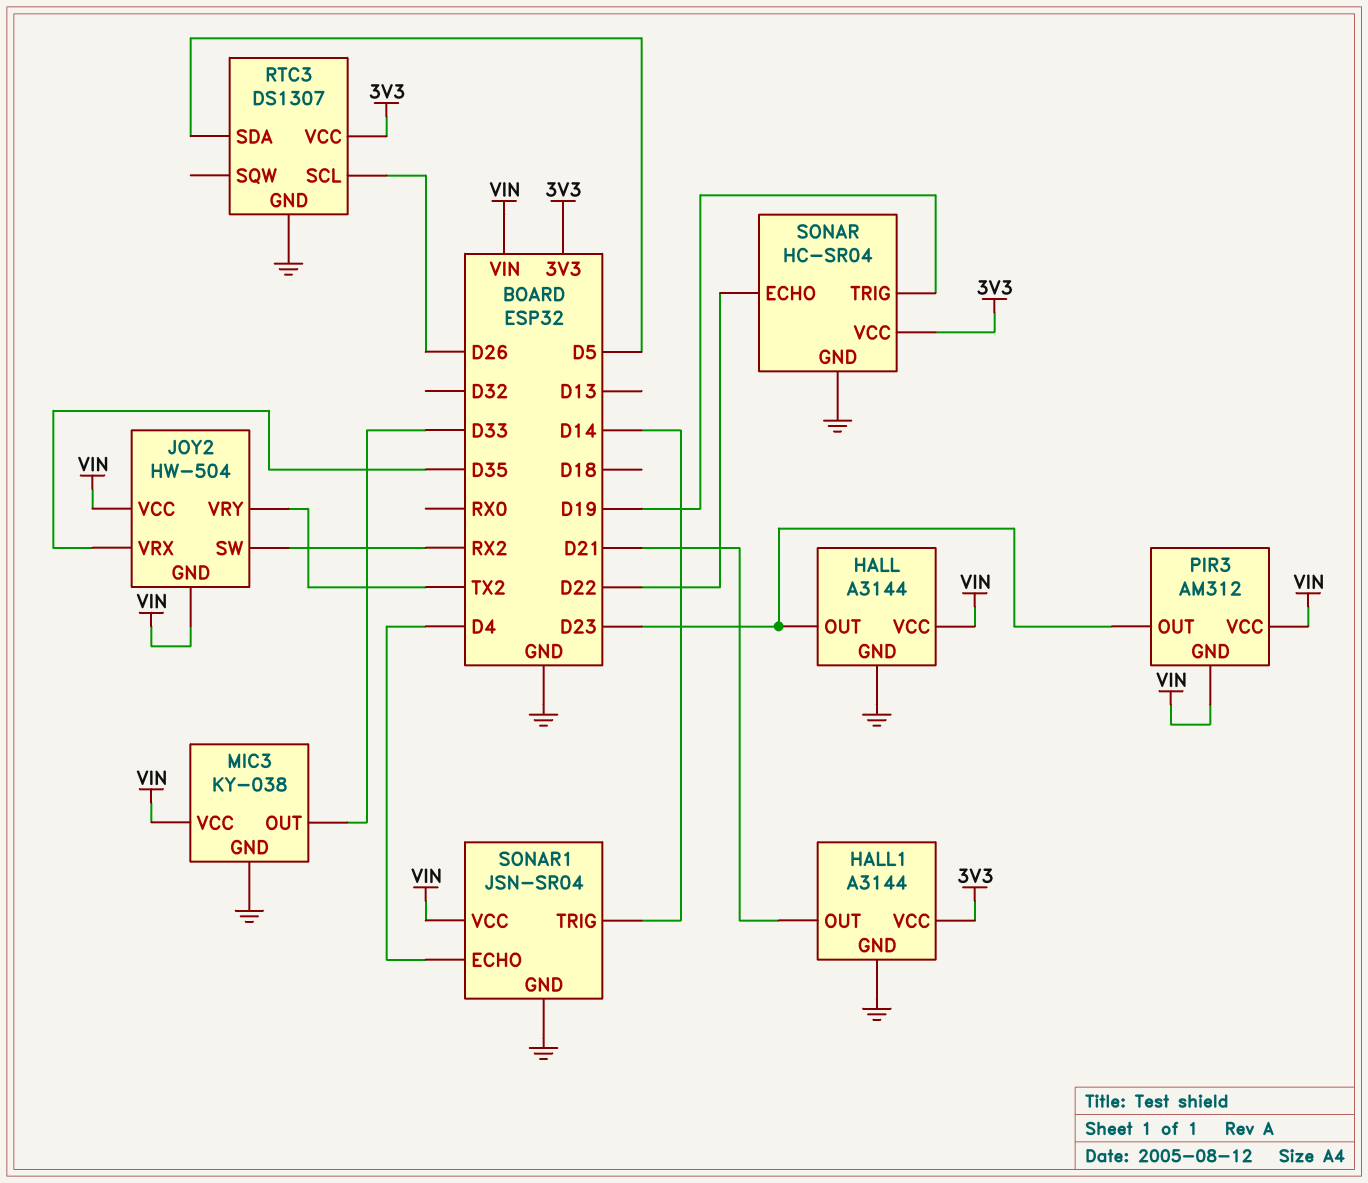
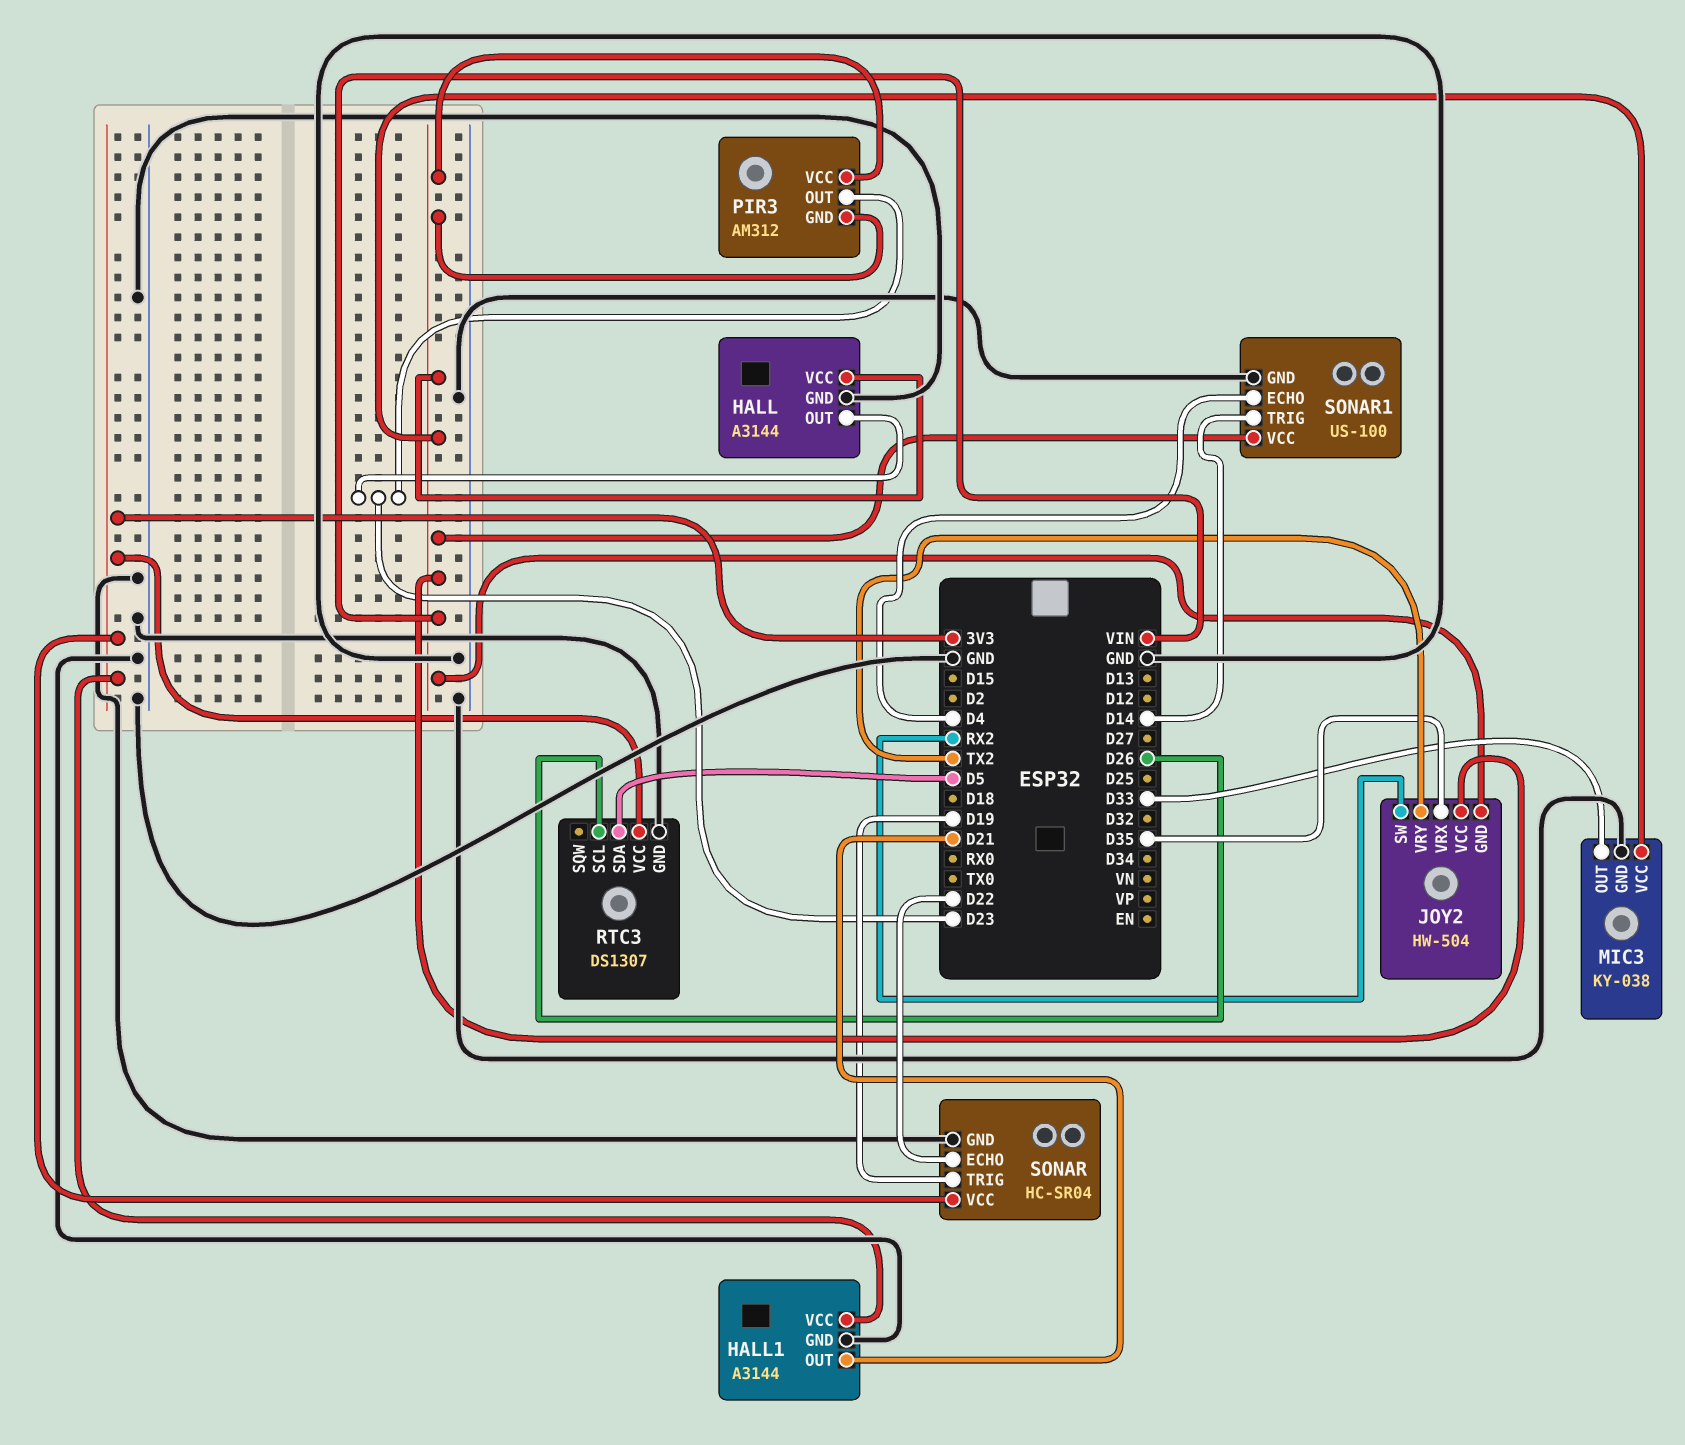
SONAR1: JSN-SR04 -> US-100

